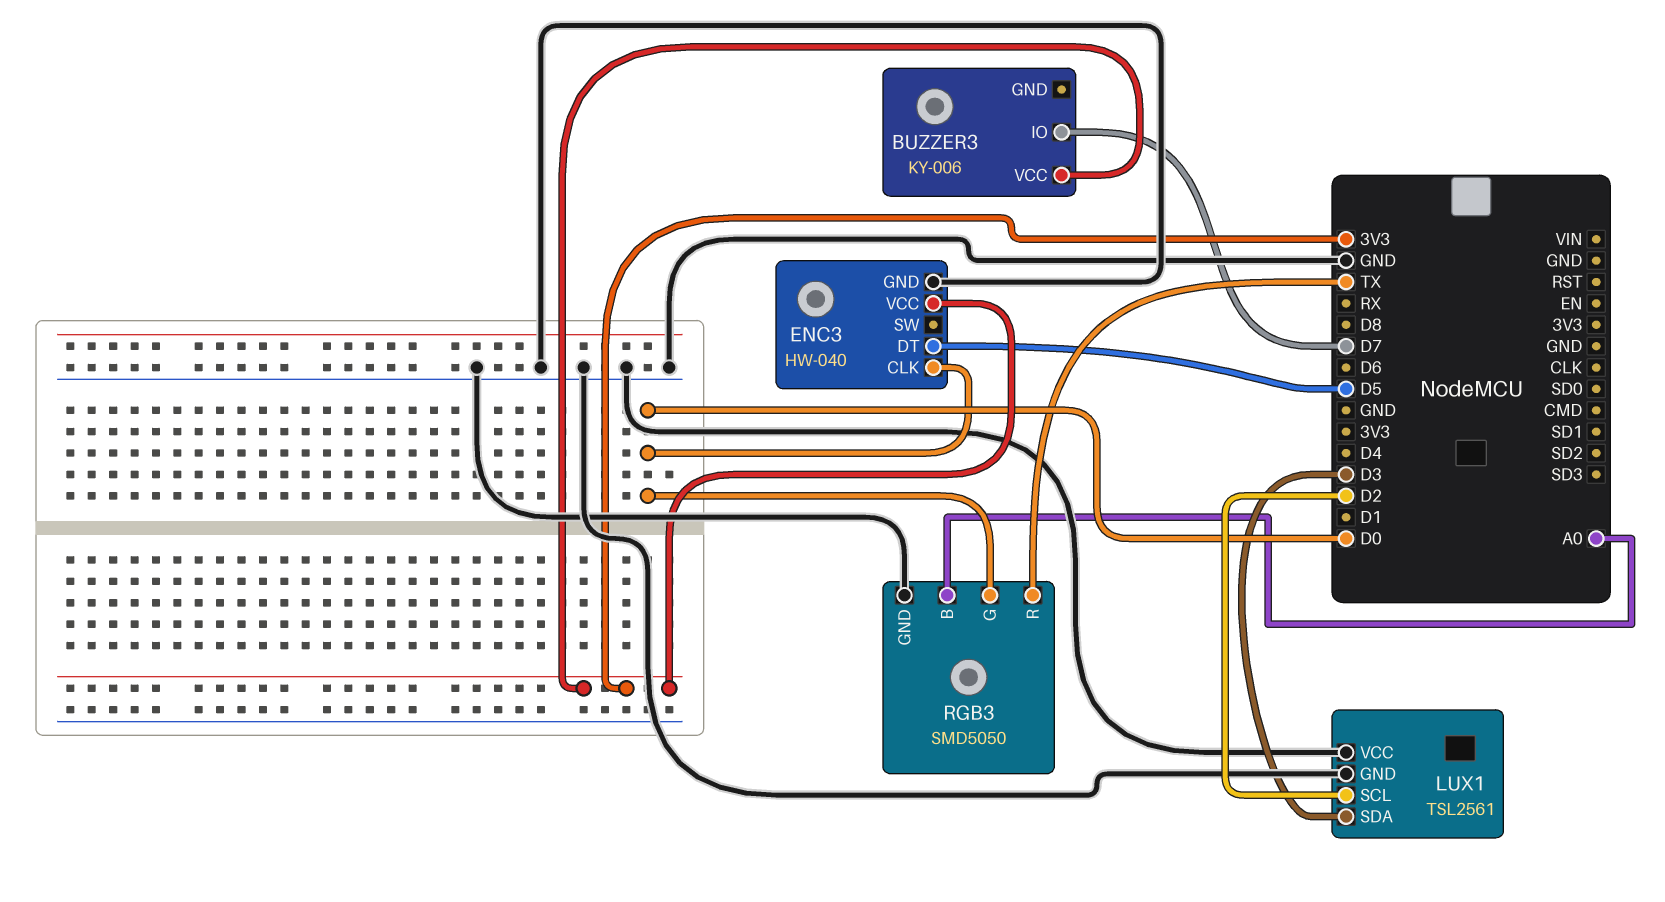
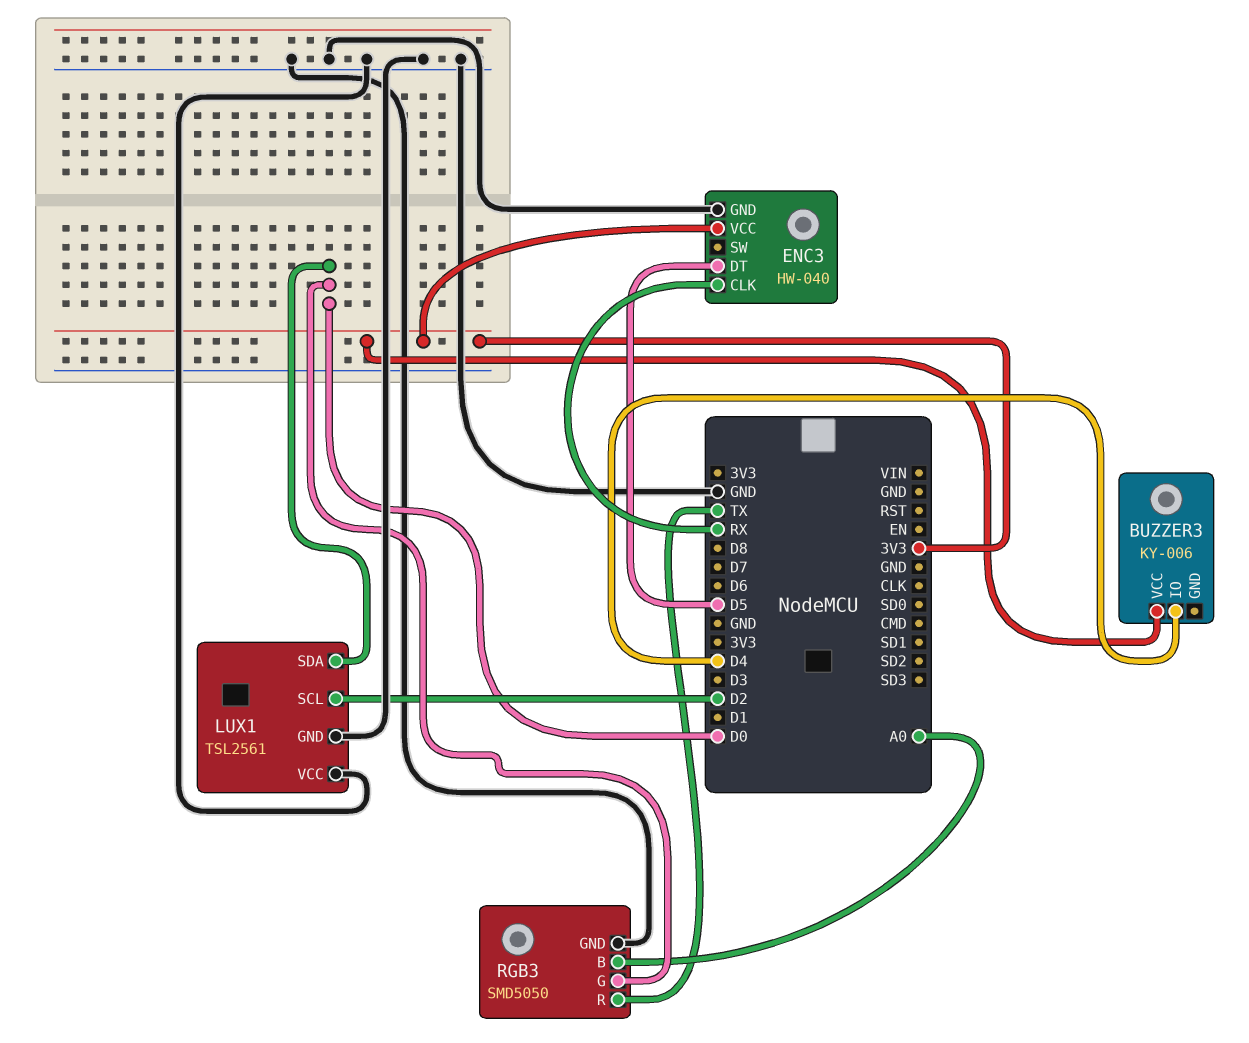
BUZZER3 pin IO: D7 -> D4
ENC3 pin CLK: D0 -> RX
LUX1 pin SDA: D3 -> D0

